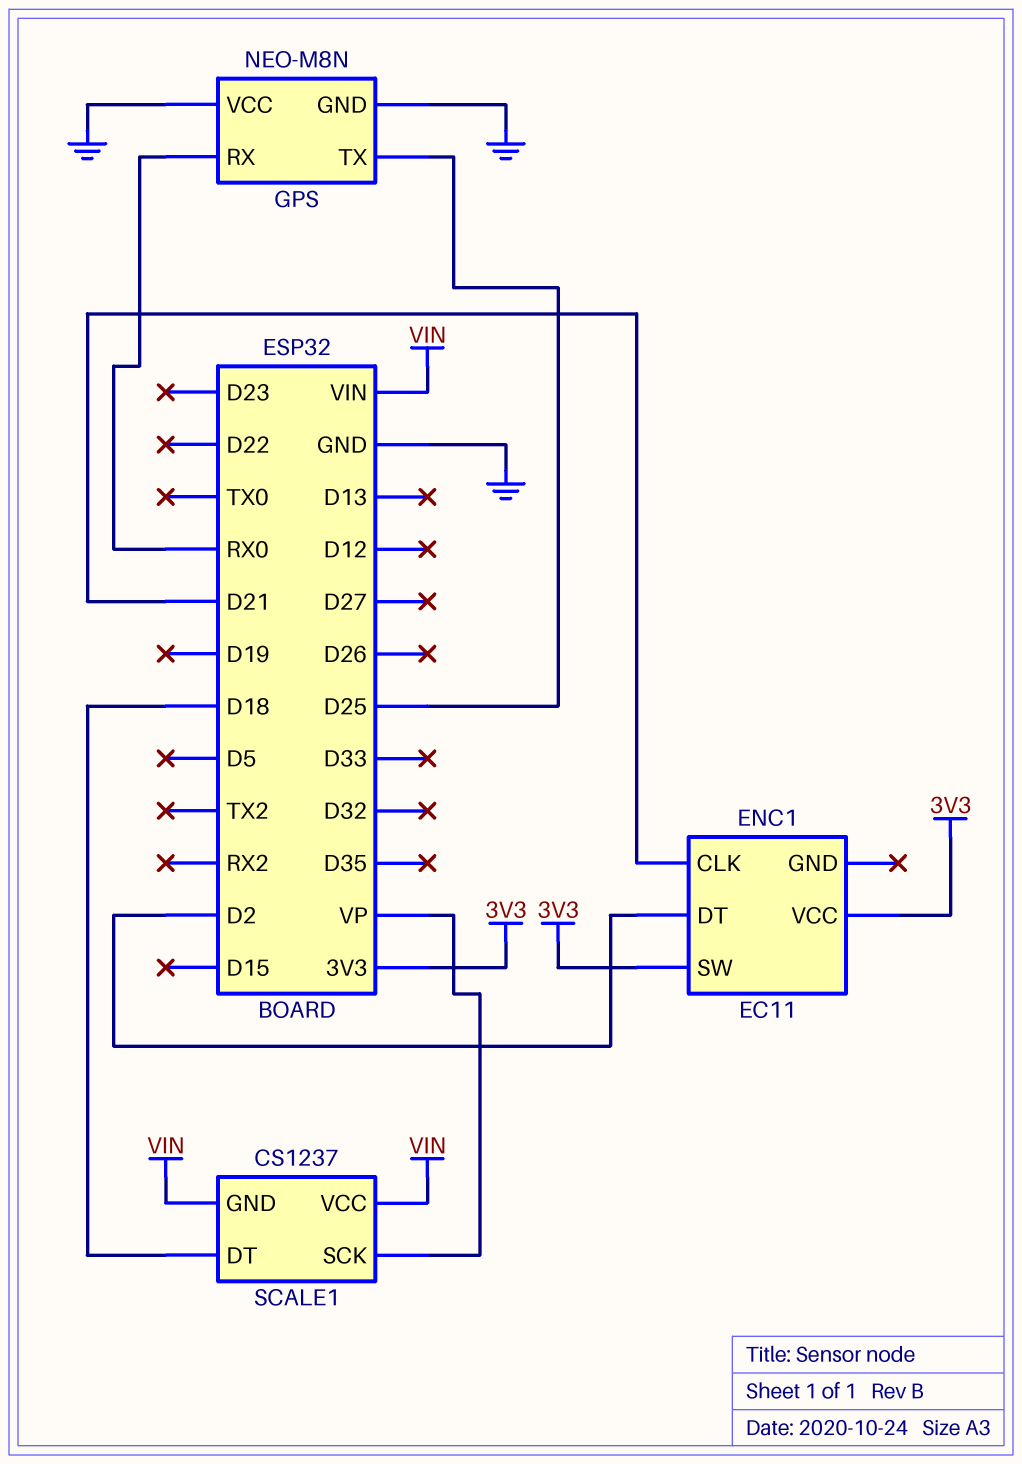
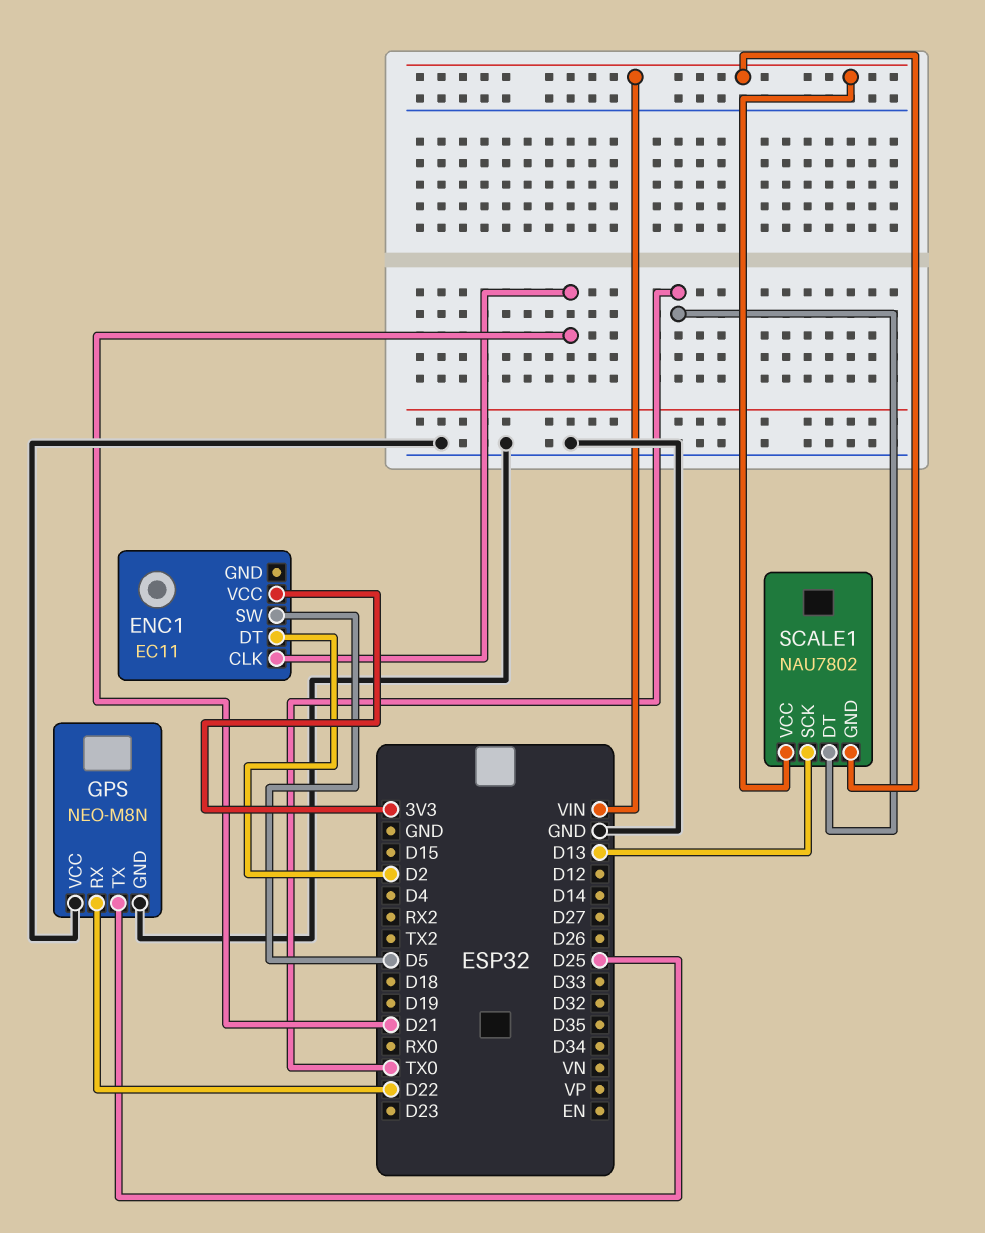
ENC1 pin SW: 3V3 -> D5
GPS pin RX: RX0 -> D22
SCALE1: CS1237 -> NAU7802
SCALE1 pin DT: D18 -> TX0
SCALE1 pin SCK: VP -> D13

